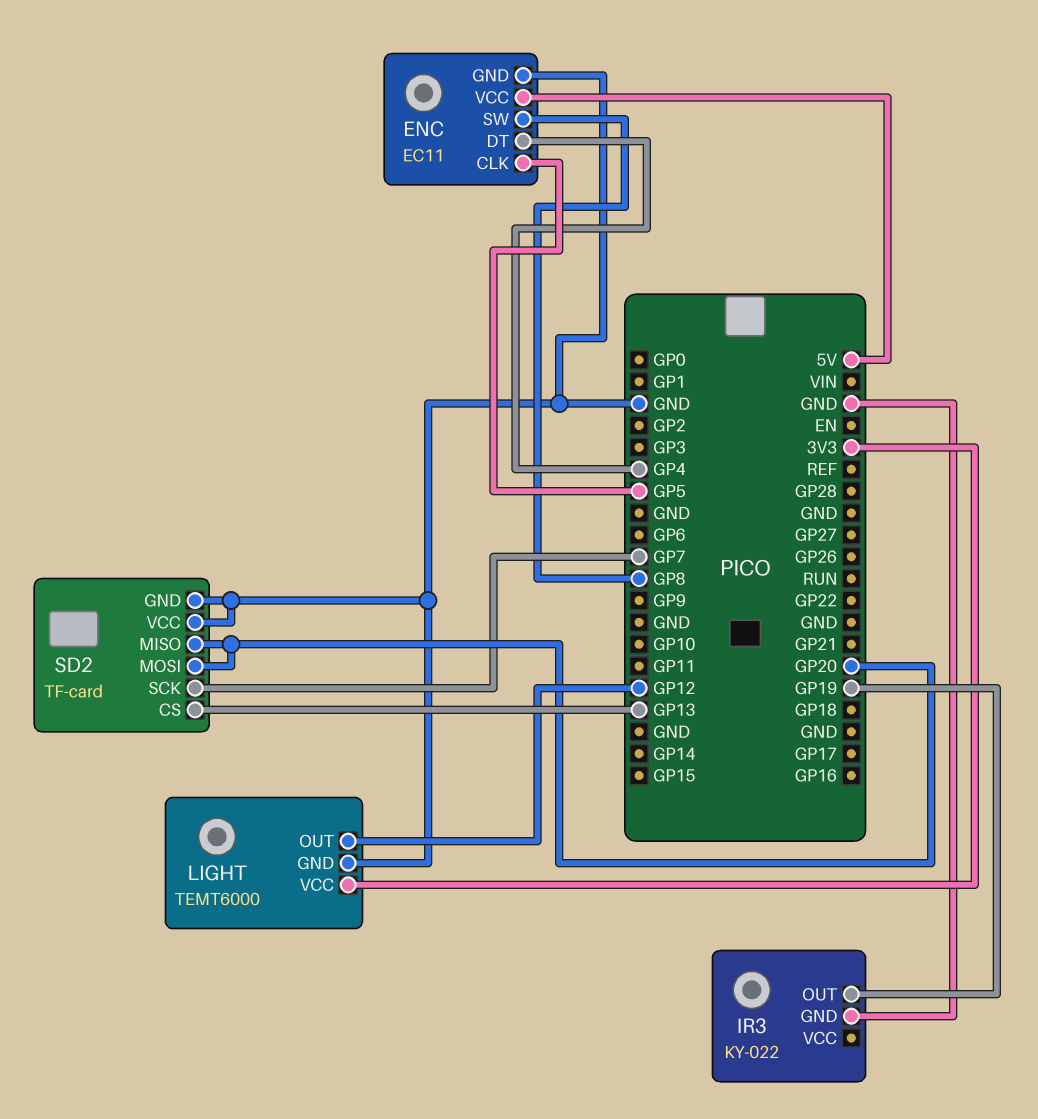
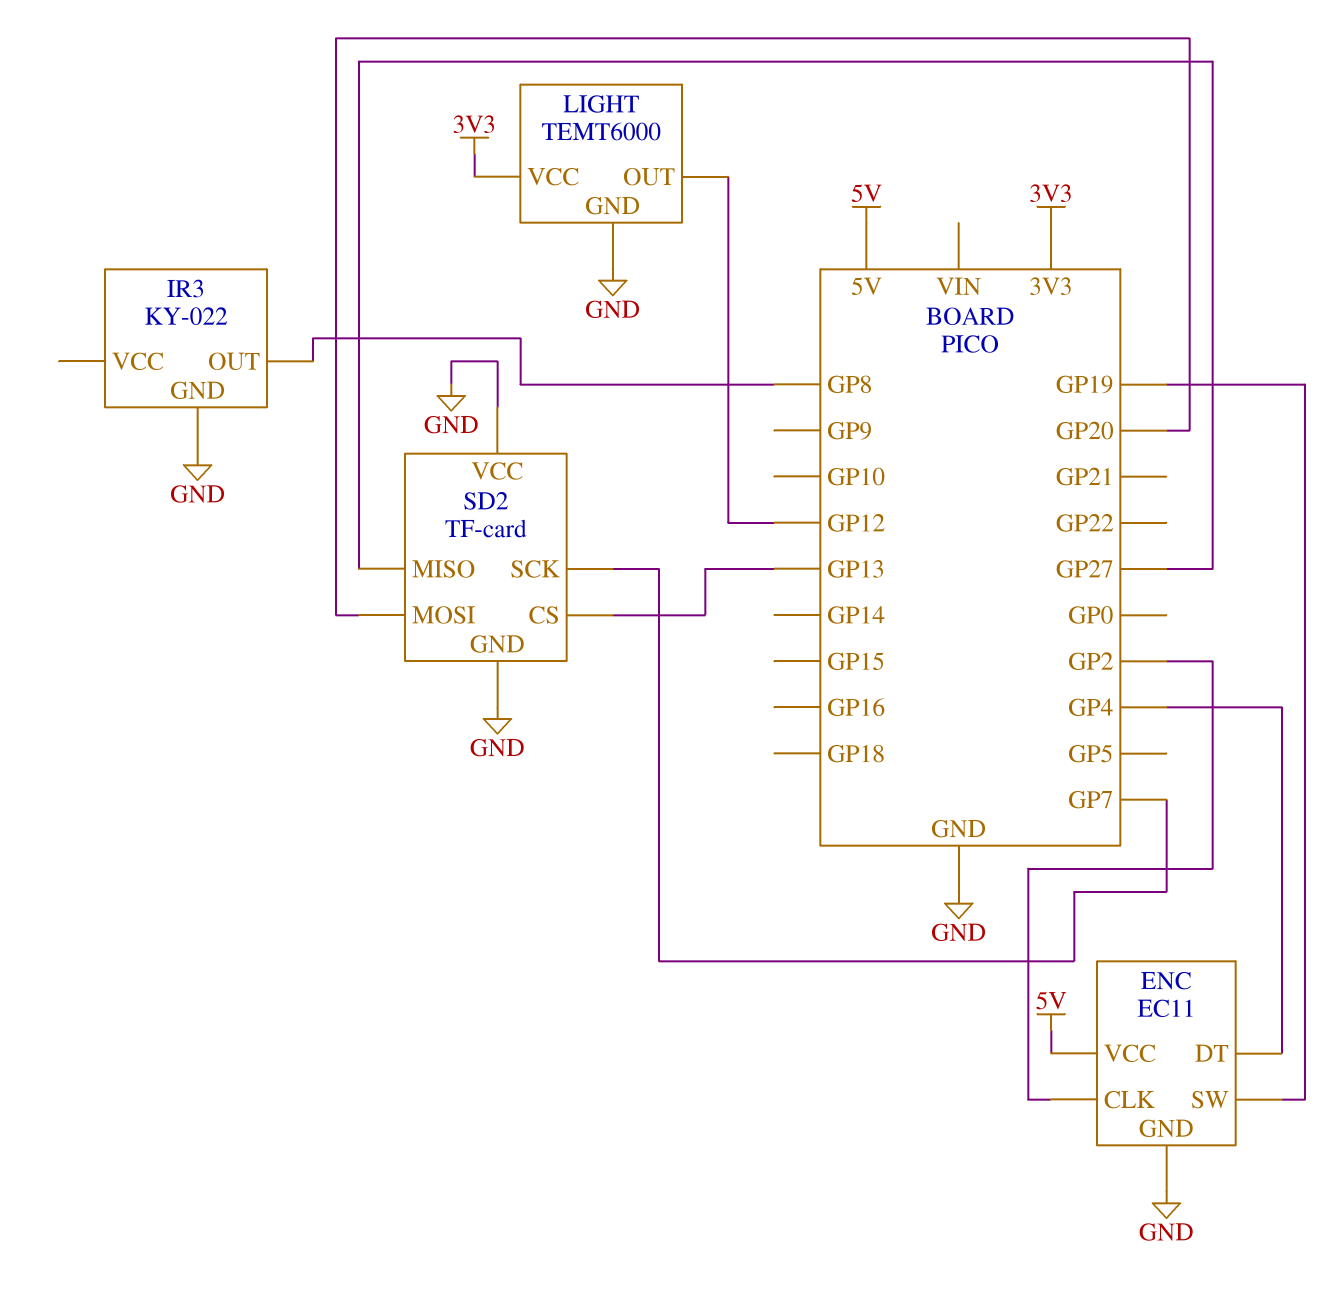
ENC pin CLK: GP5 -> GP2
ENC pin SW: GP8 -> GP19
IR3 pin OUT: GP19 -> GP8
SD2 pin MISO: GP20 -> GP27

